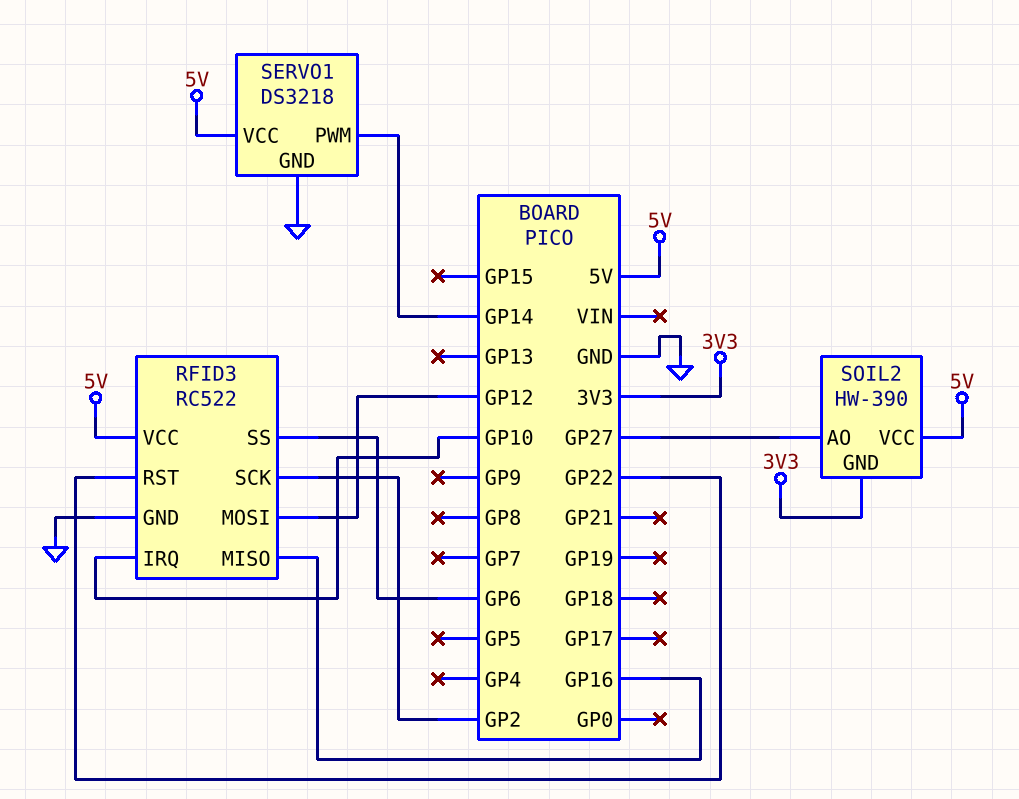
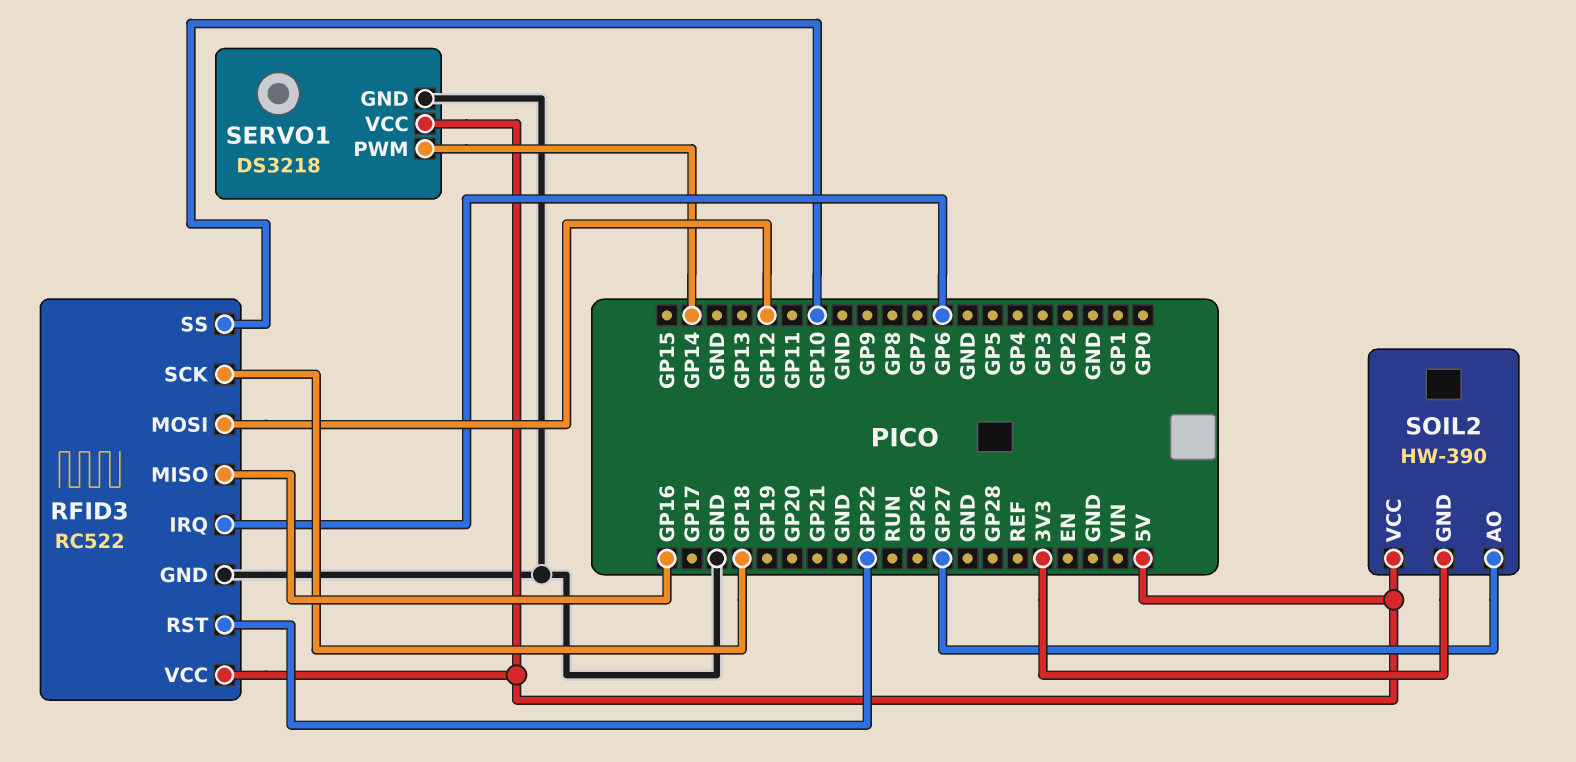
RFID3 pin IRQ: GP10 -> GP6
RFID3 pin SCK: GP2 -> GP18
RFID3 pin SS: GP6 -> GP10

